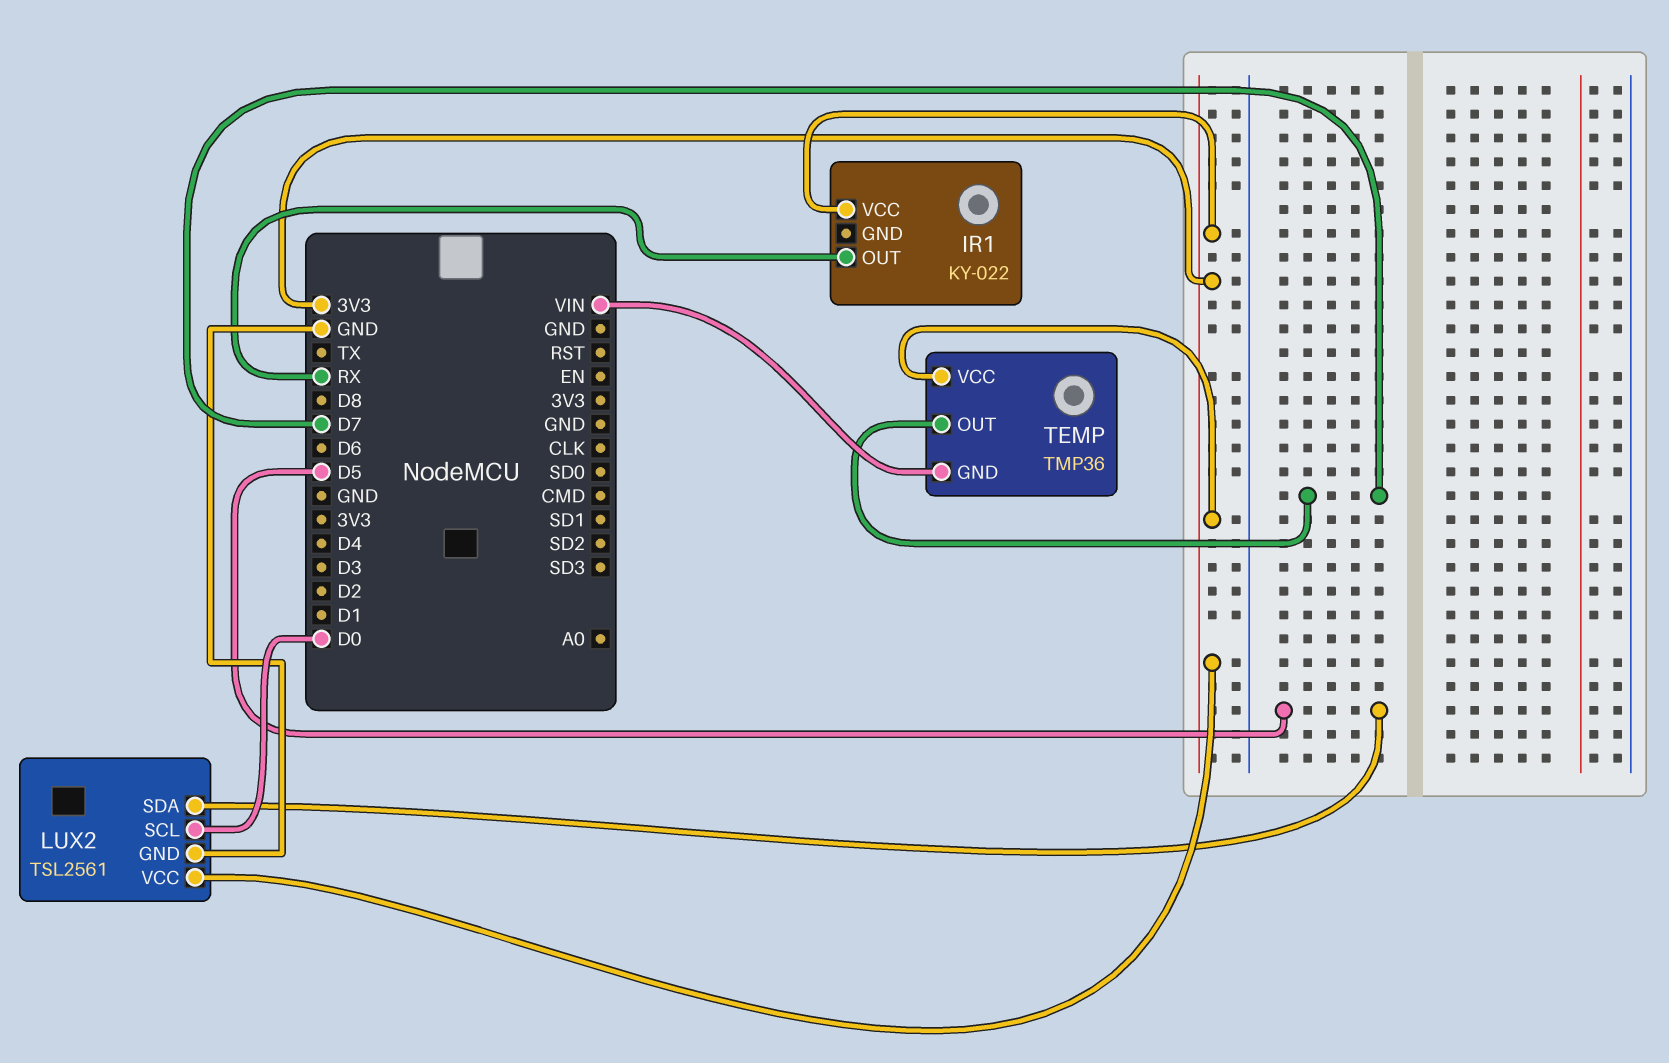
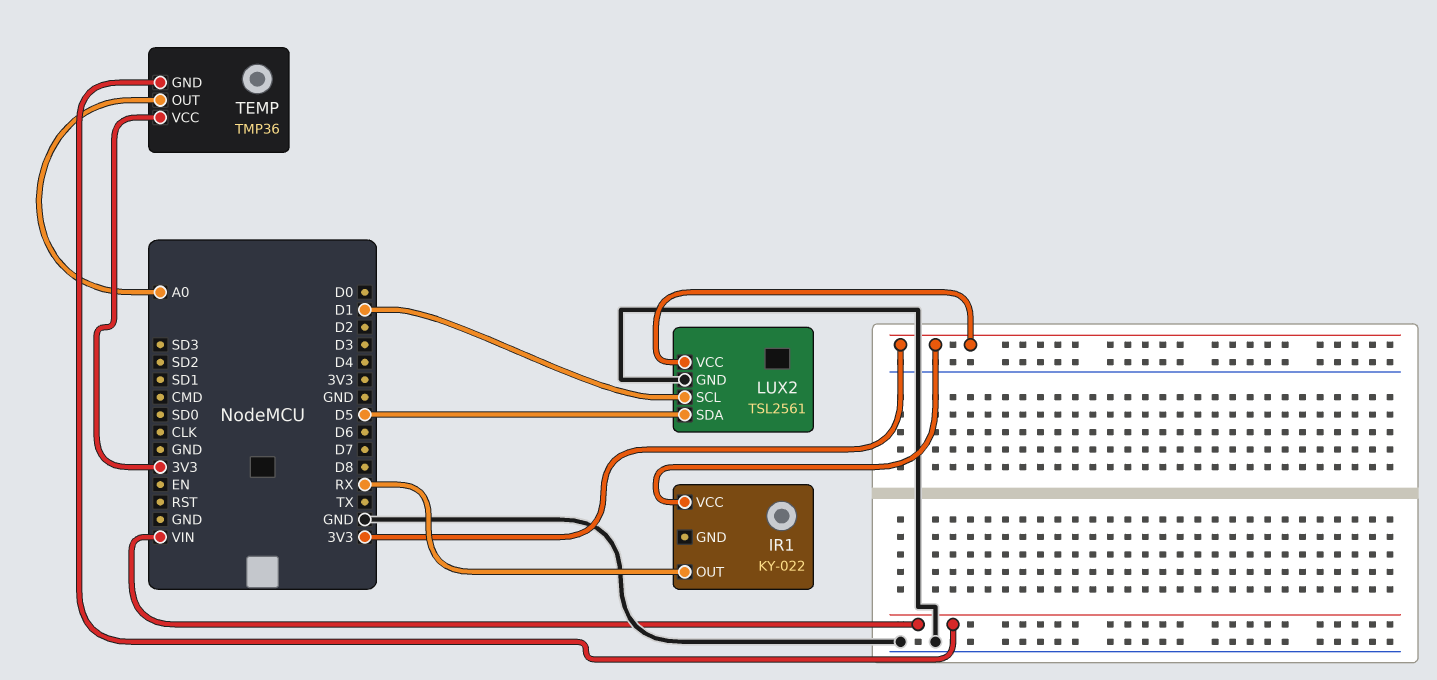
LUX2 pin SCL: D0 -> D1
TEMP pin OUT: D7 -> A0

